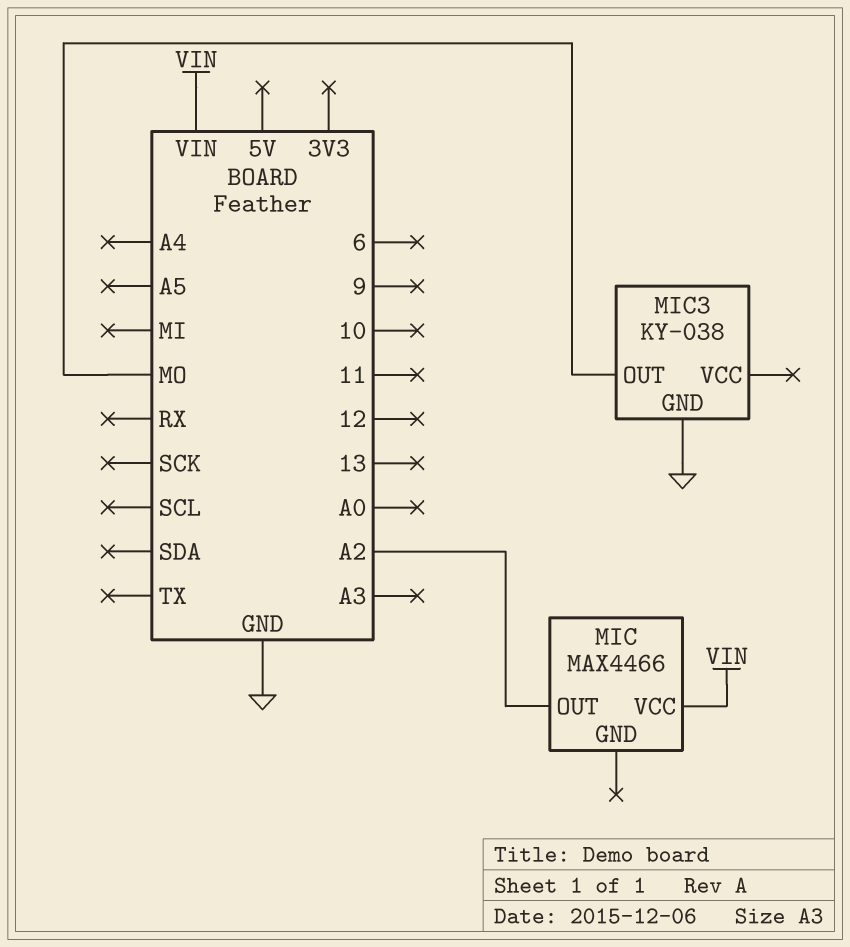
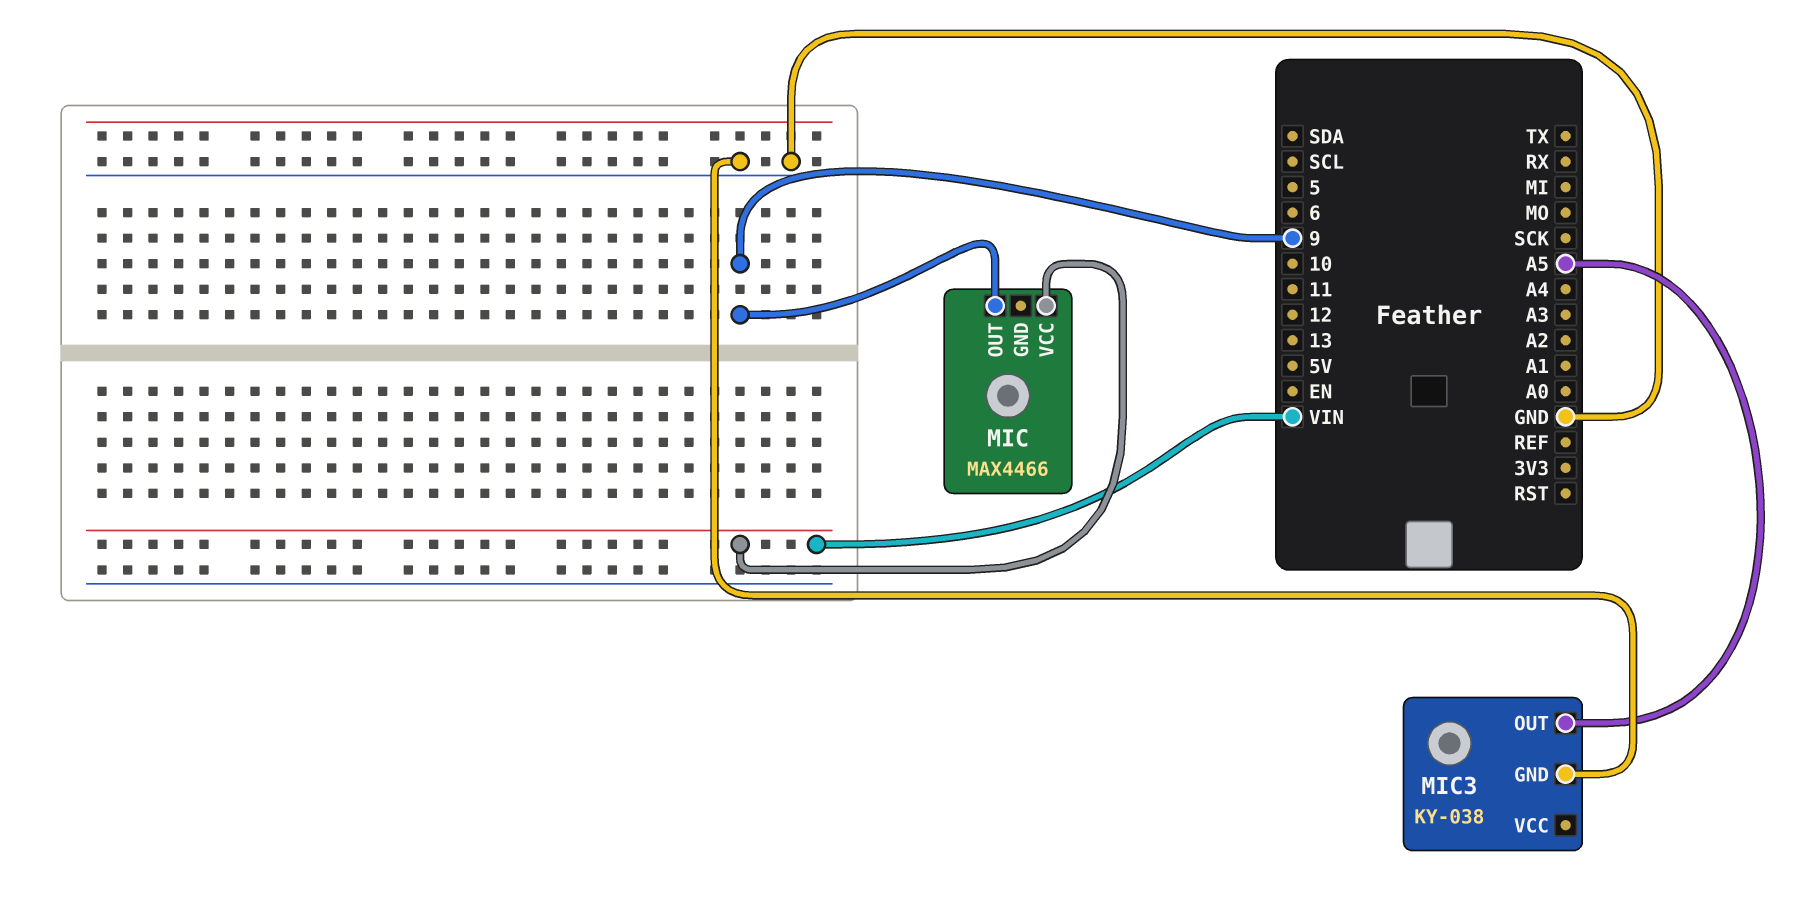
MIC pin OUT: A2 -> 9
MIC3 pin OUT: MO -> A5

